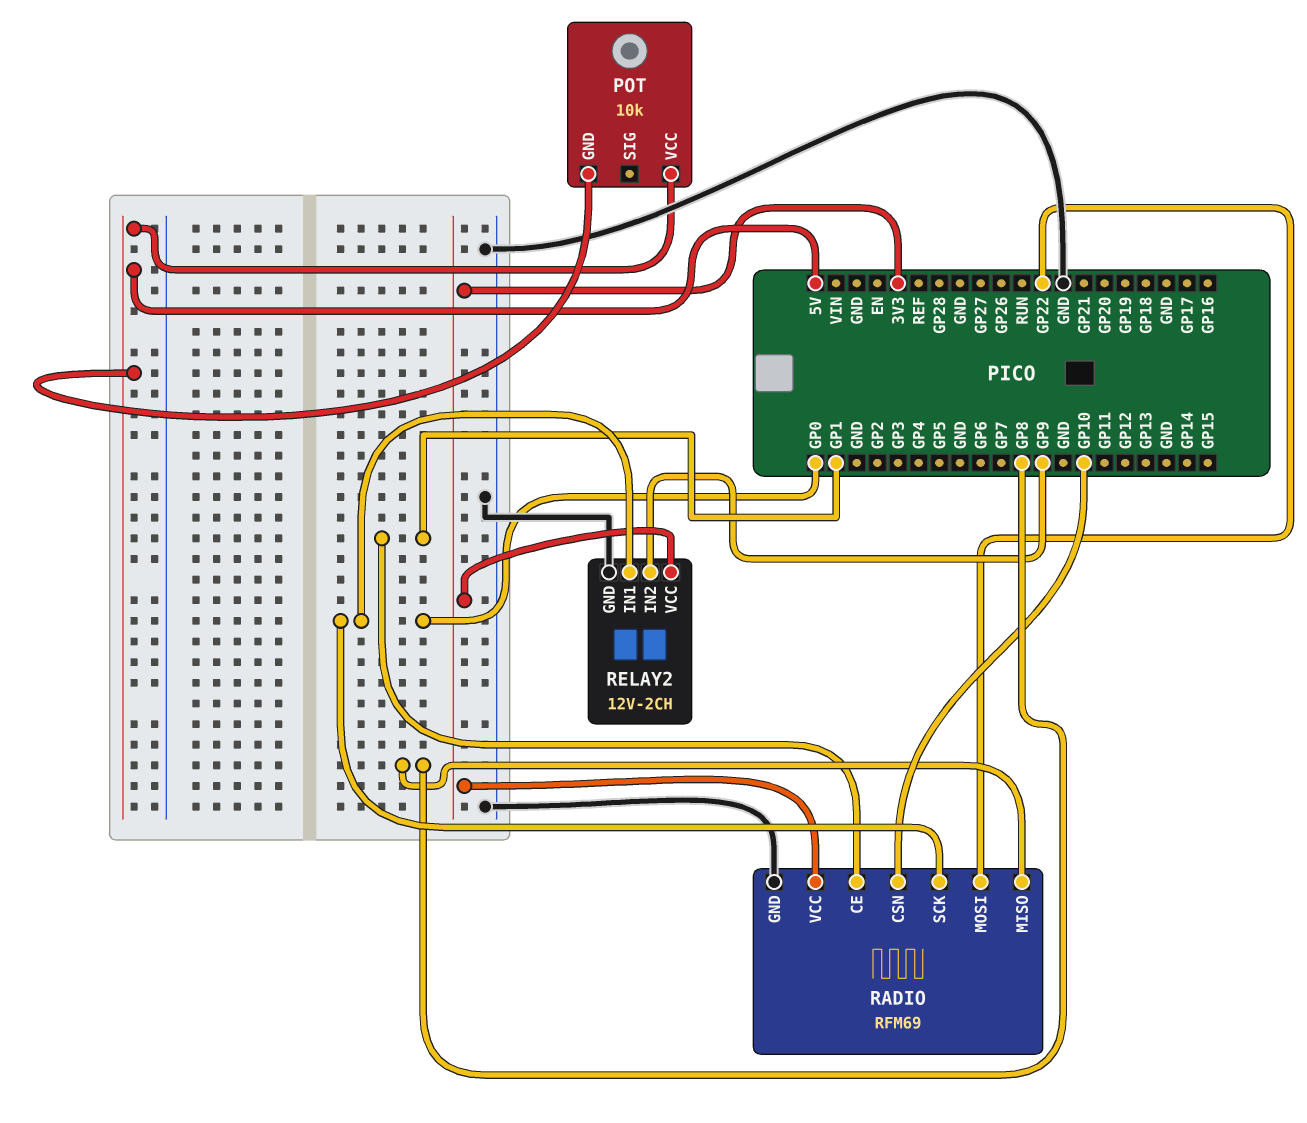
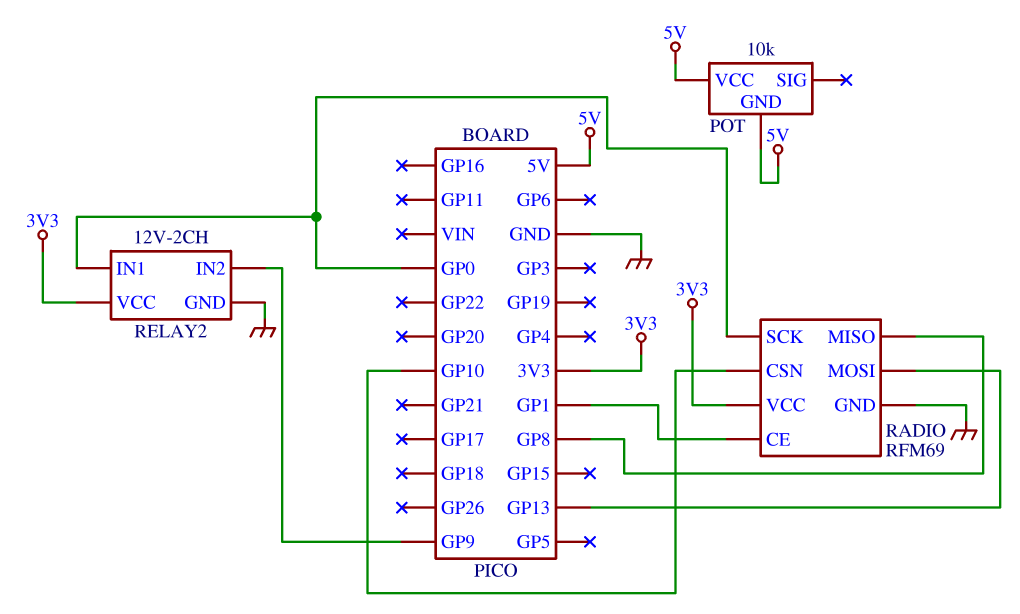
RADIO pin MOSI: GP22 -> GP13

